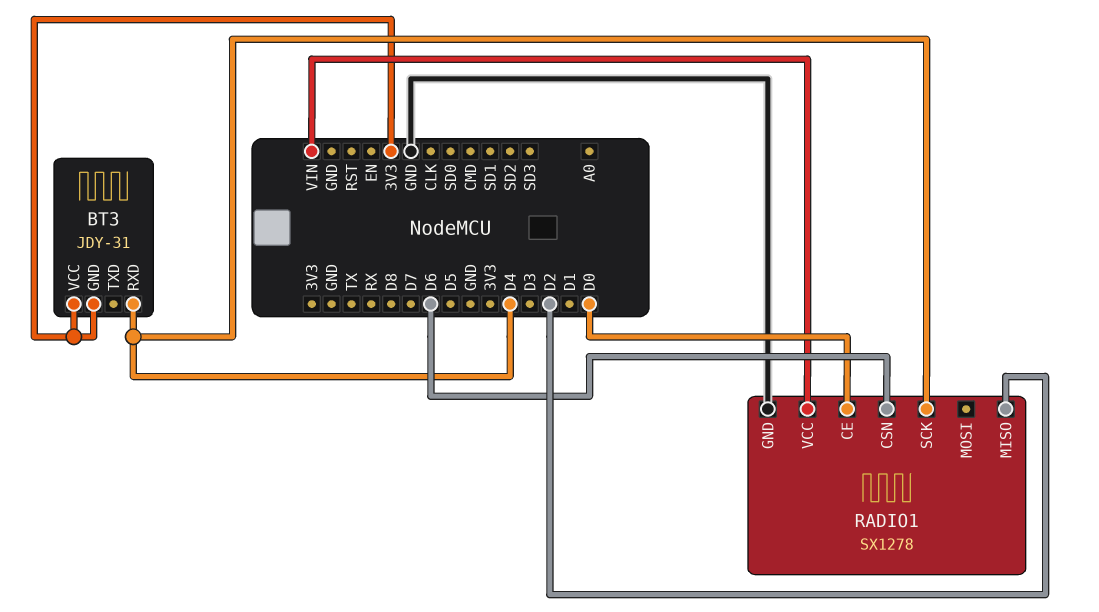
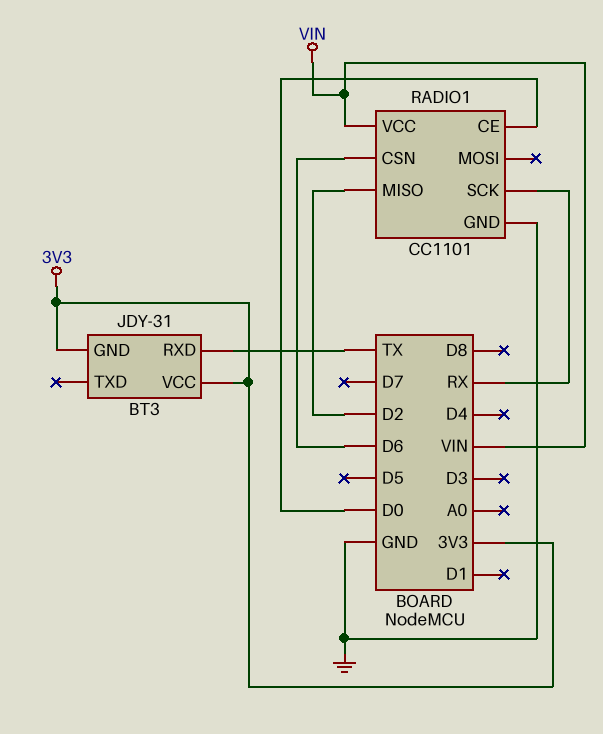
BT3 pin RXD: D4 -> TX
RADIO1: SX1278 -> CC1101
RADIO1 pin SCK: D4 -> RX

